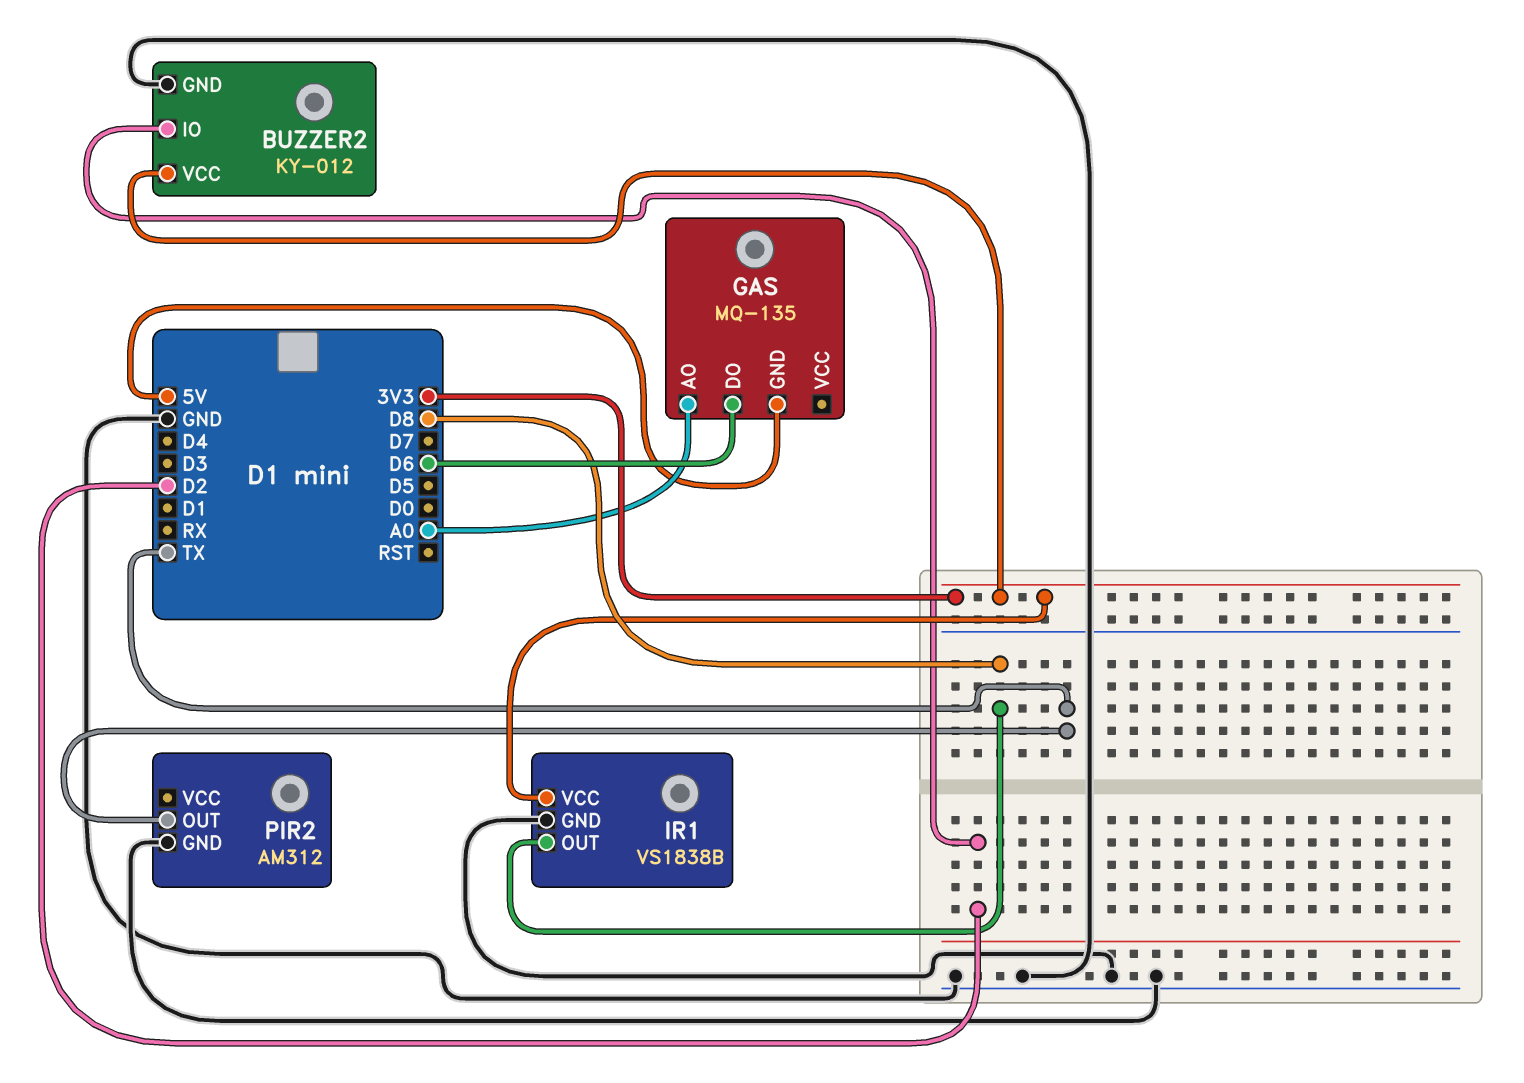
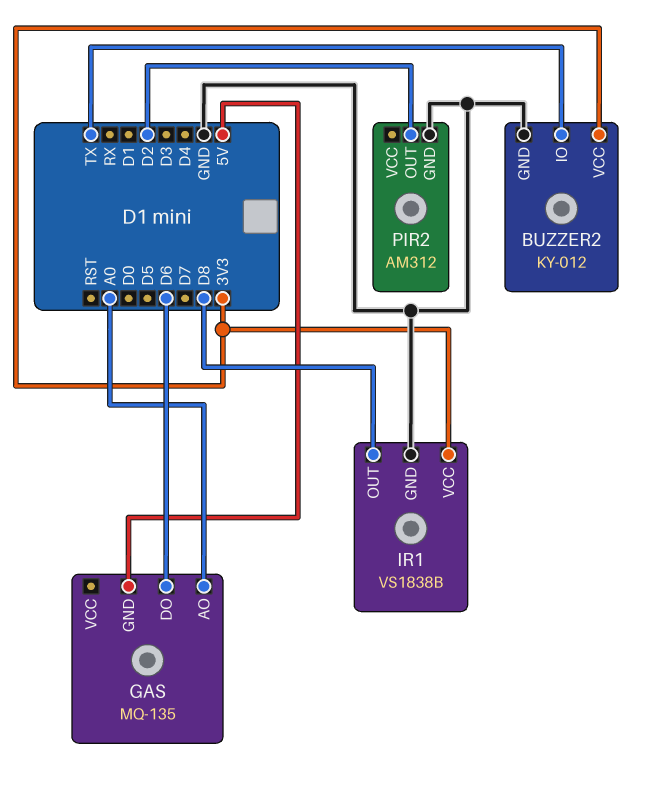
BUZZER2 pin IO: D2 -> TX
PIR2 pin OUT: TX -> D2

